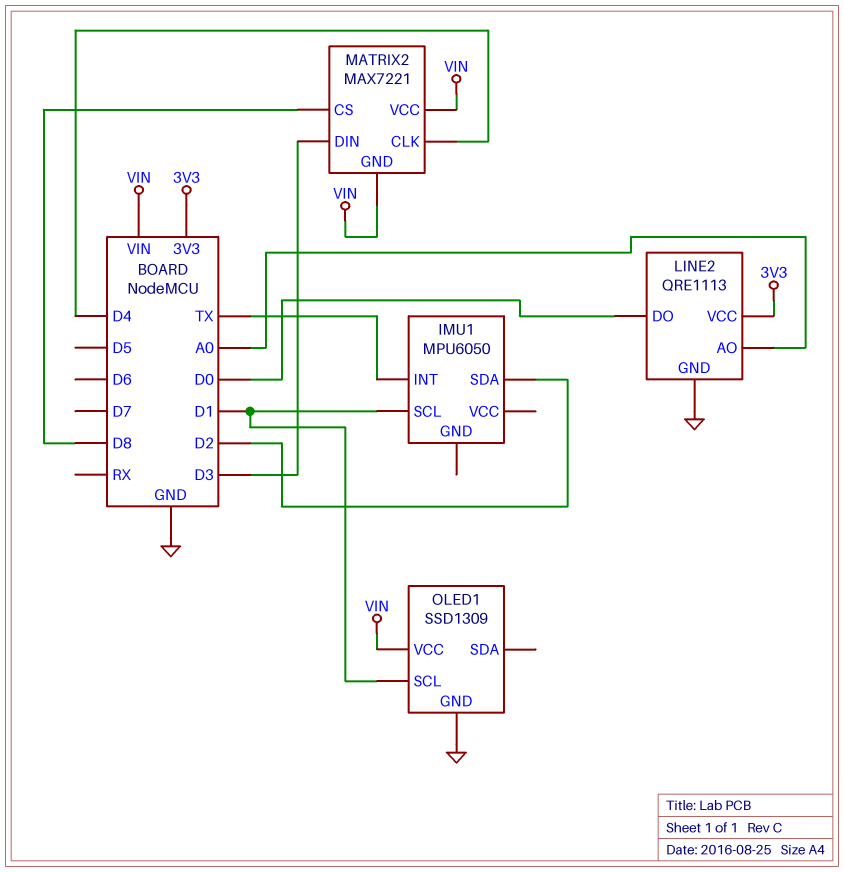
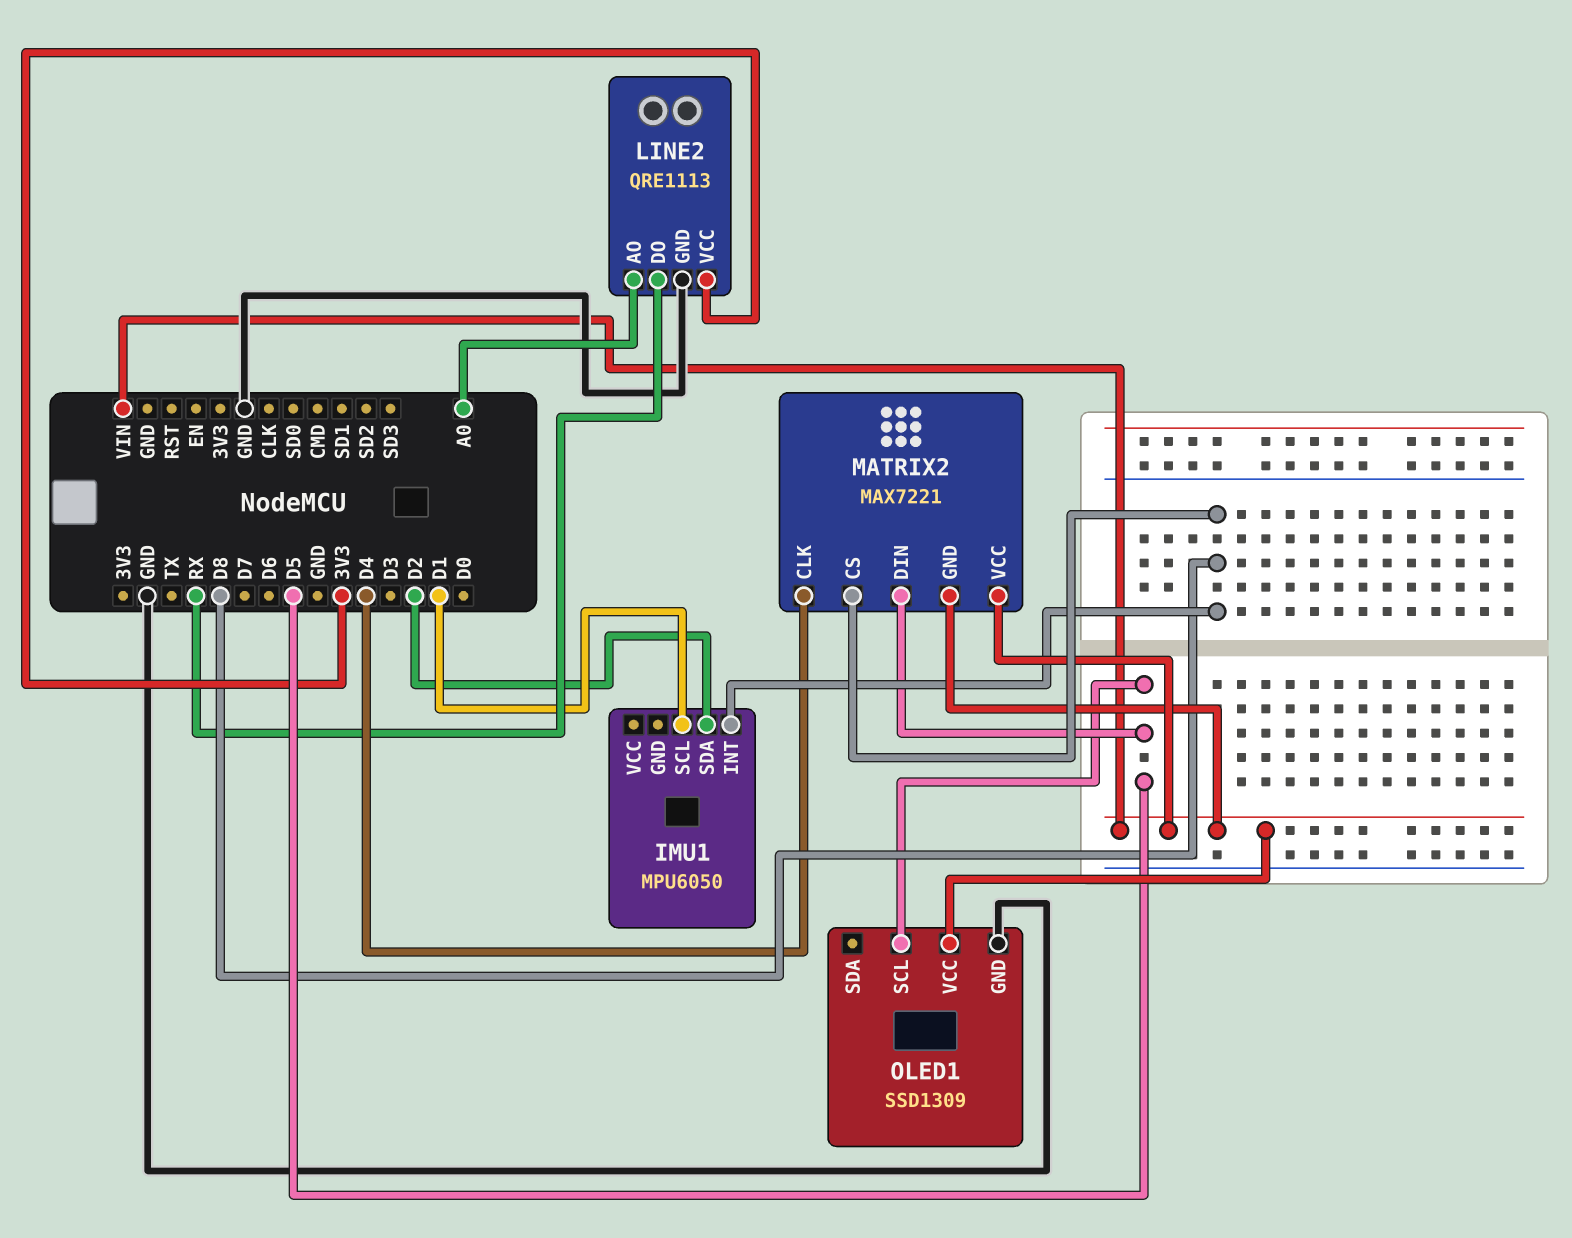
IMU1 pin INT: TX -> D8
LINE2 pin DO: D0 -> RX
MATRIX2 pin DIN: D3 -> D5
OLED1 pin SCL: D1 -> D5

